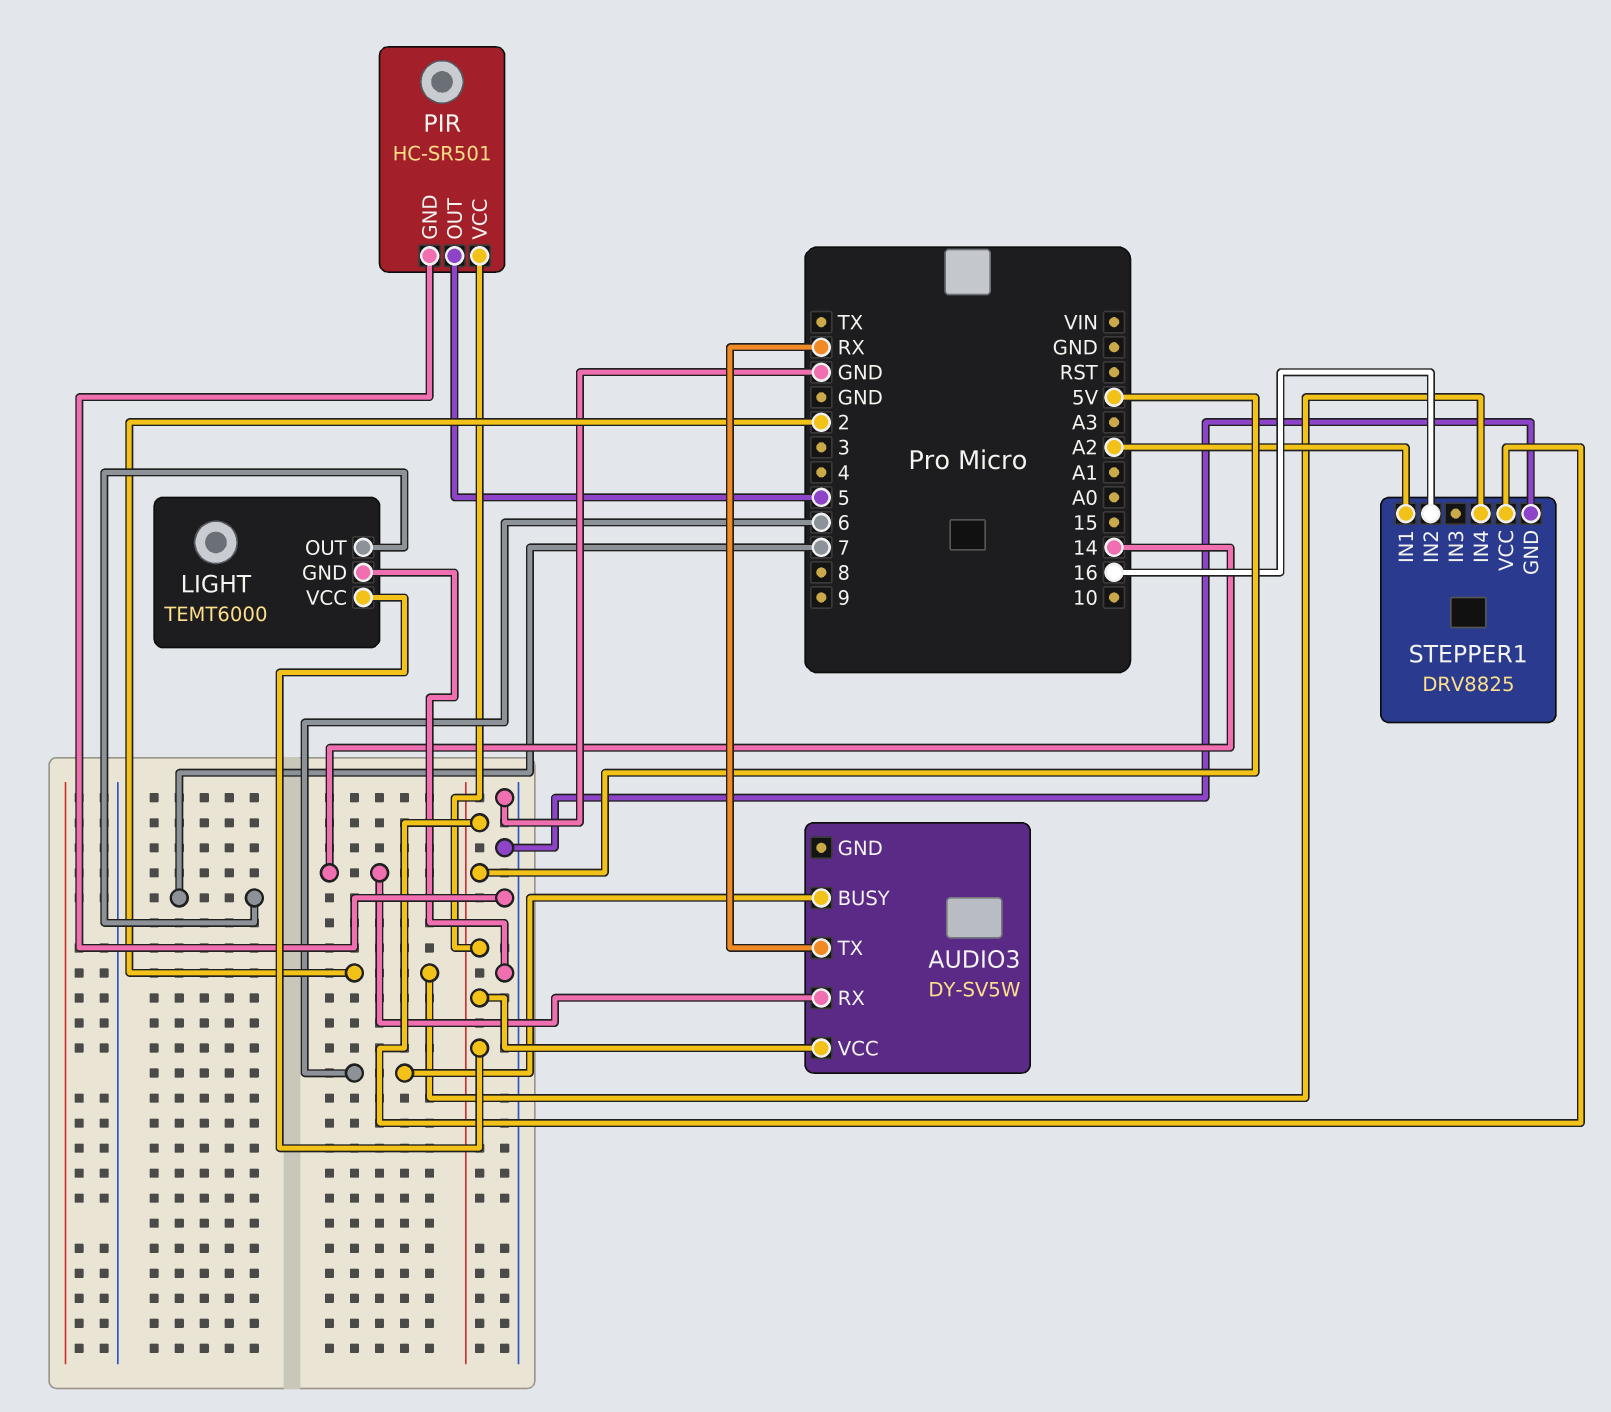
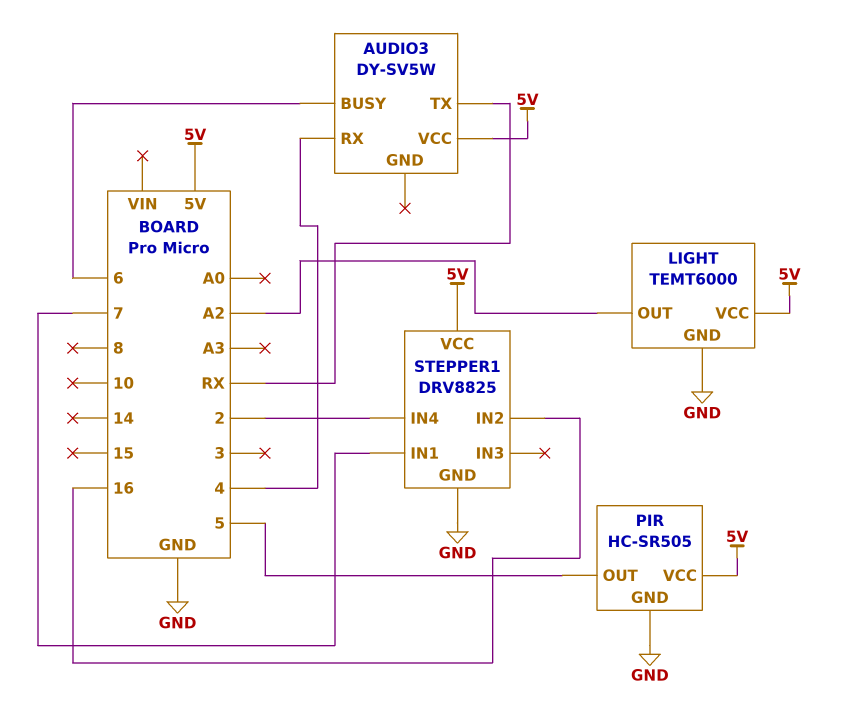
AUDIO3 pin RX: 14 -> 4
LIGHT pin OUT: 7 -> A2
PIR: HC-SR501 -> HC-SR505
STEPPER1 pin IN1: A2 -> 7

